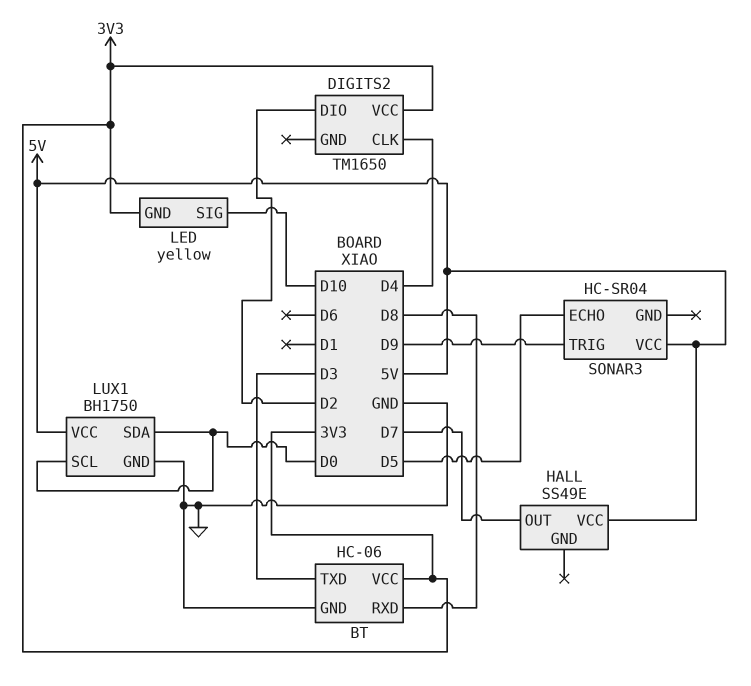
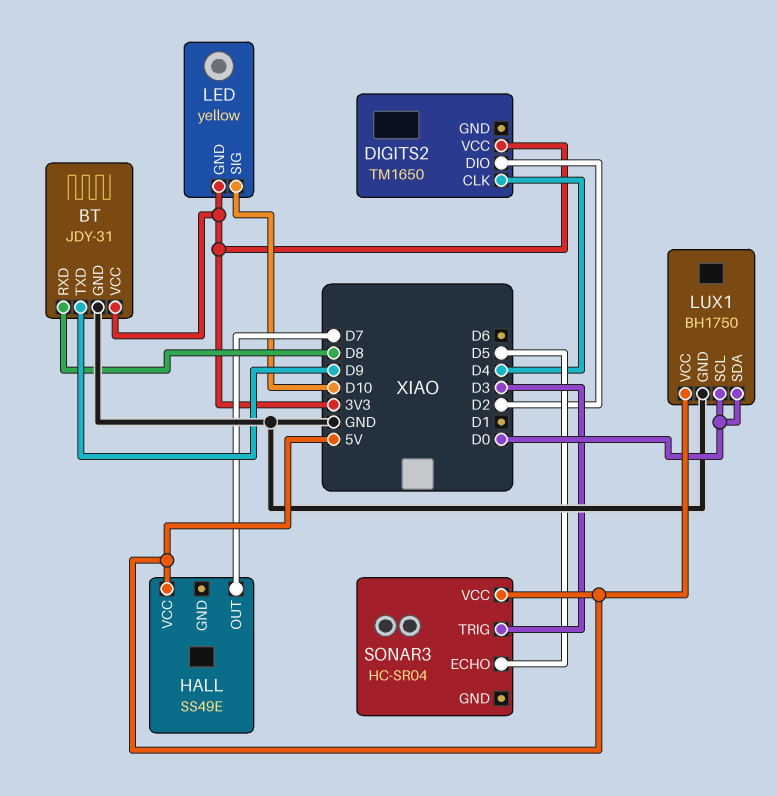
BT: HC-06 -> JDY-31
BT pin TXD: D3 -> D9
SONAR3 pin TRIG: D9 -> D3

